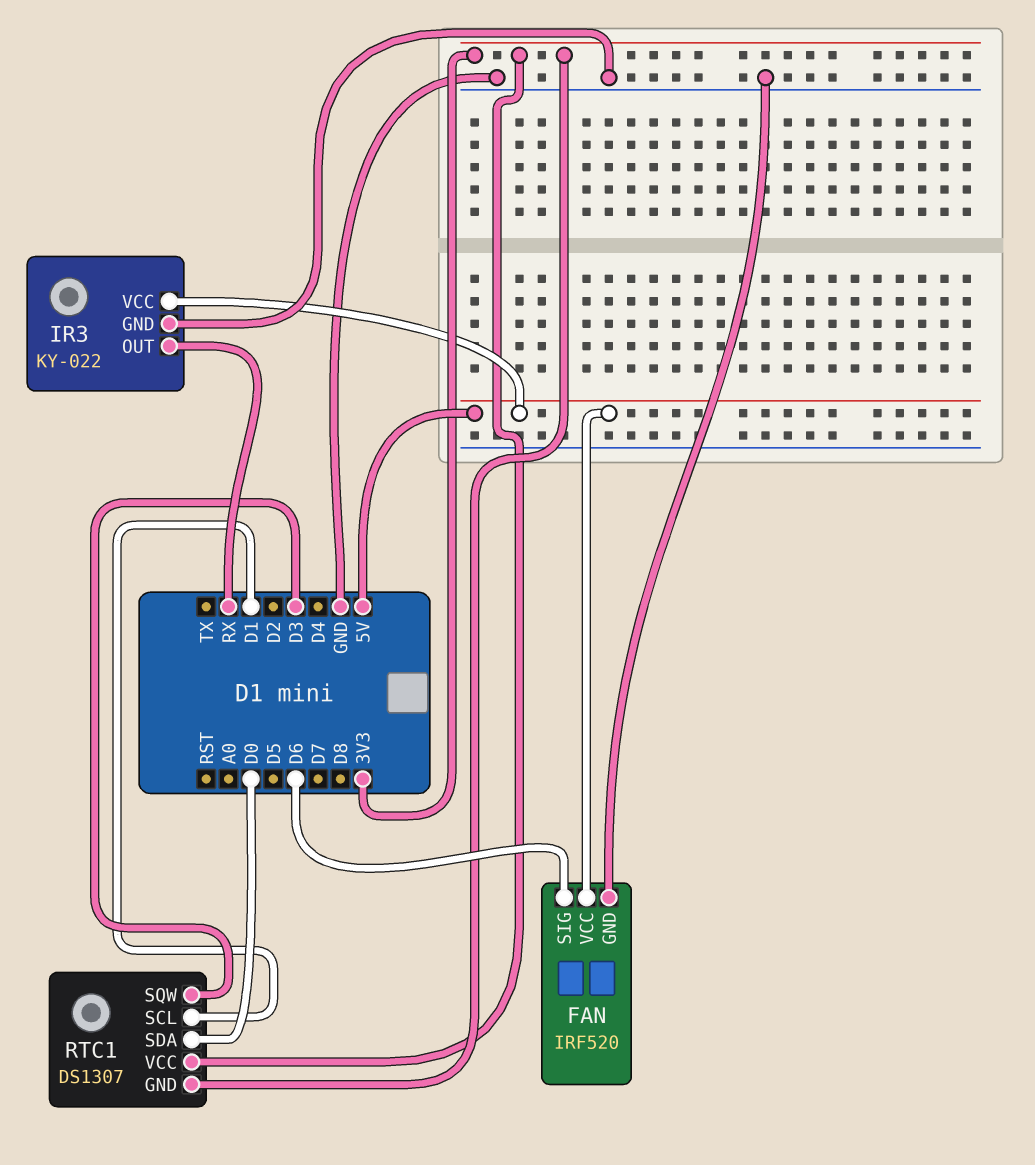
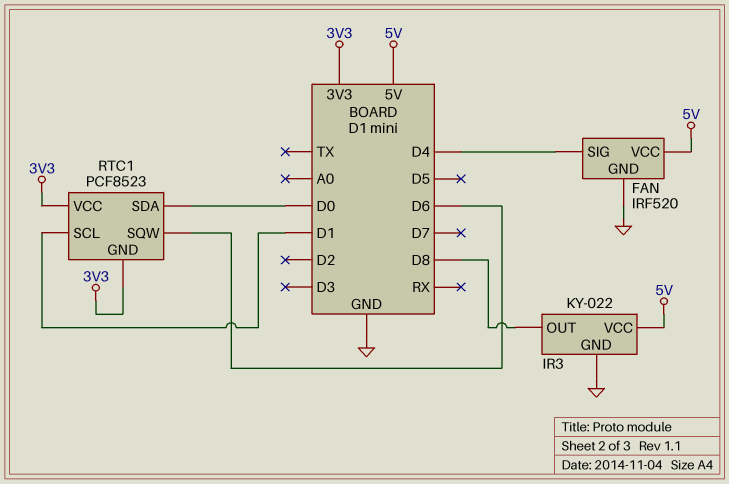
FAN pin SIG: D6 -> D4
IR3 pin OUT: RX -> D8
RTC1: DS1307 -> PCF8523
RTC1 pin SQW: D3 -> D6

